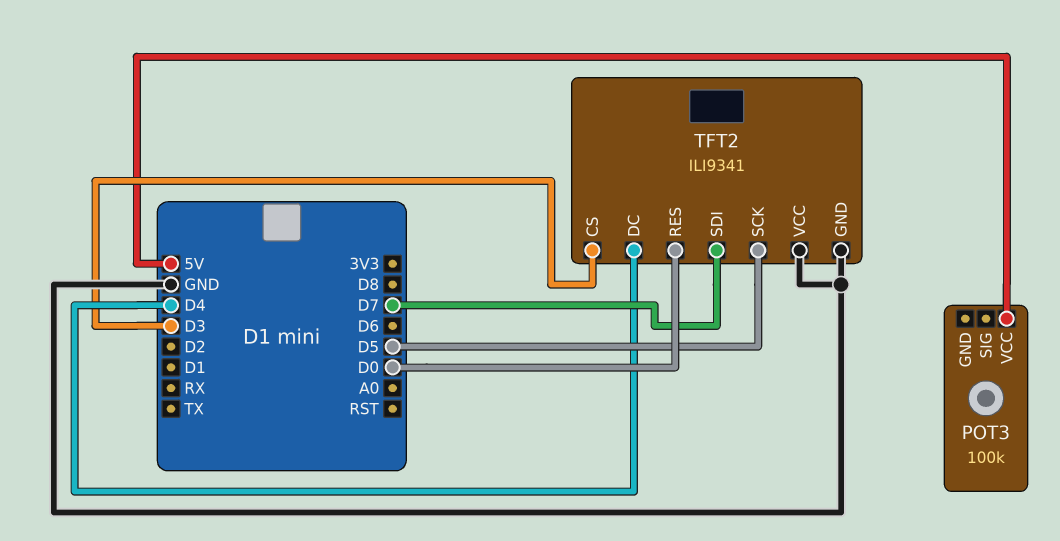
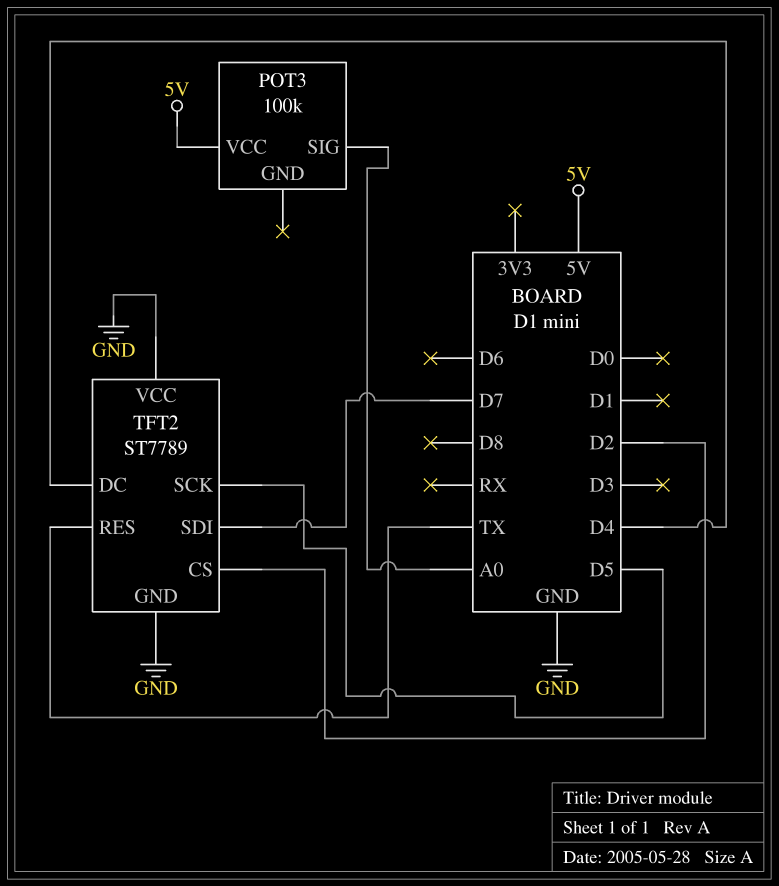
POT3 pin SIG: none -> A0
TFT2: ILI9341 -> ST7789
TFT2 pin CS: D3 -> D2
TFT2 pin RES: D0 -> TX

